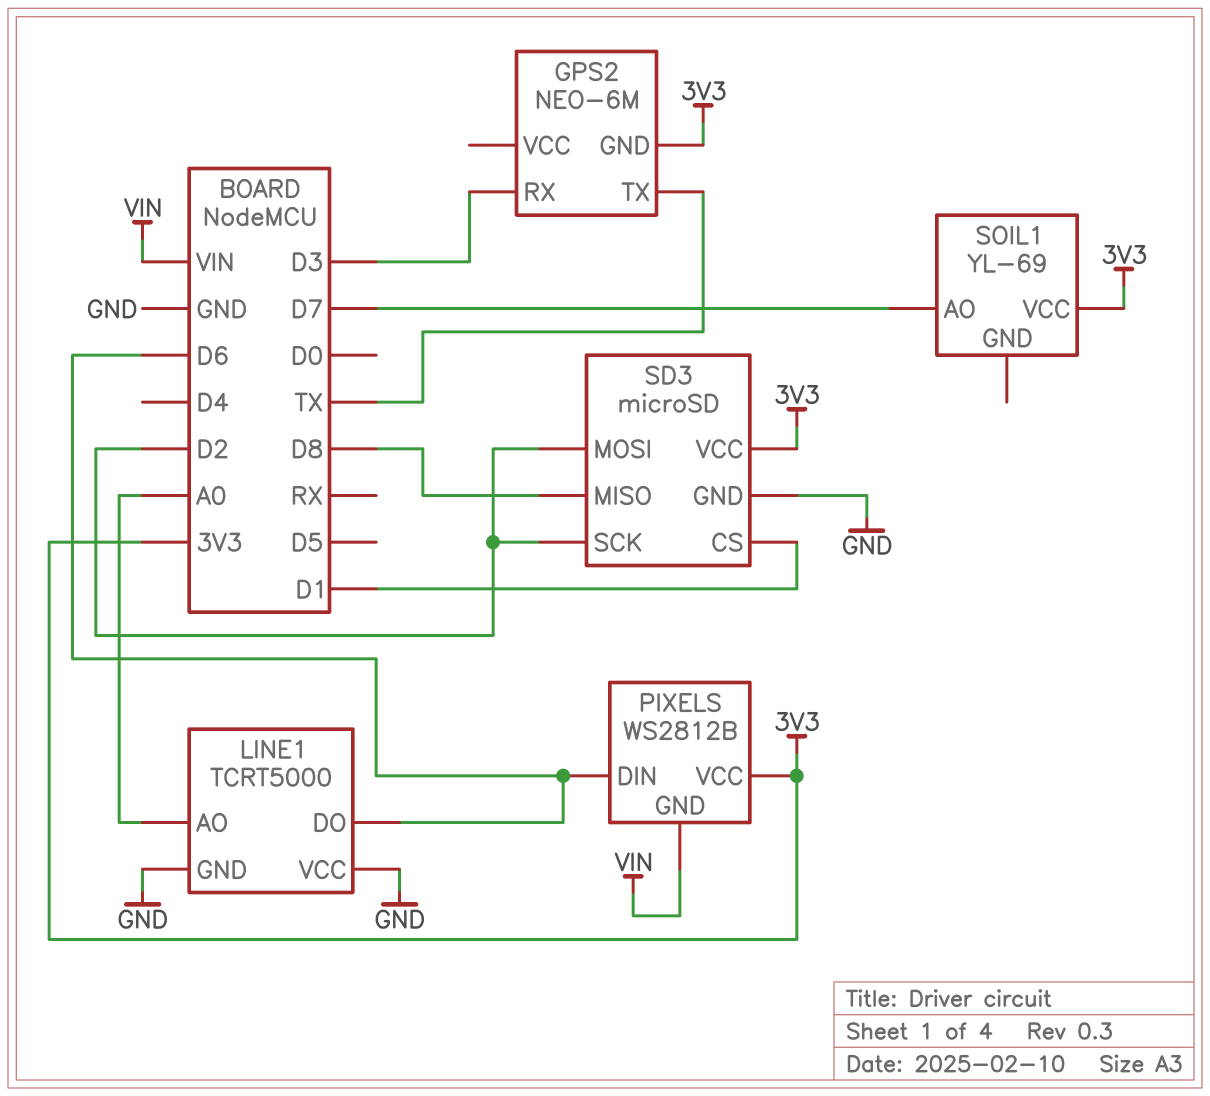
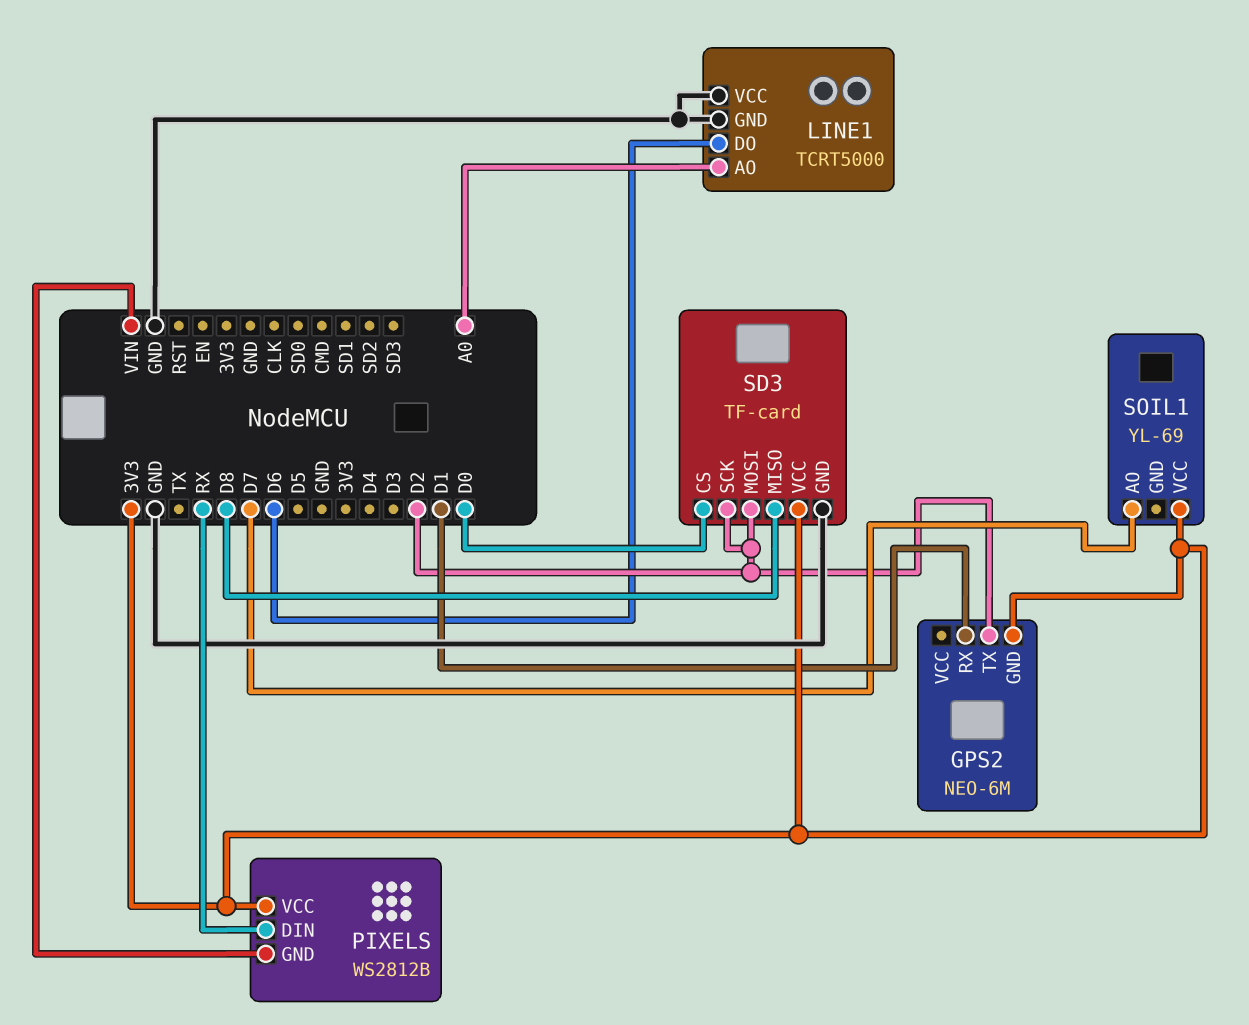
GPS2 pin RX: D3 -> D1
GPS2 pin TX: TX -> D2
PIXELS pin DIN: D6 -> RX
SD3: microSD -> TF-card
SD3 pin CS: D1 -> D0

